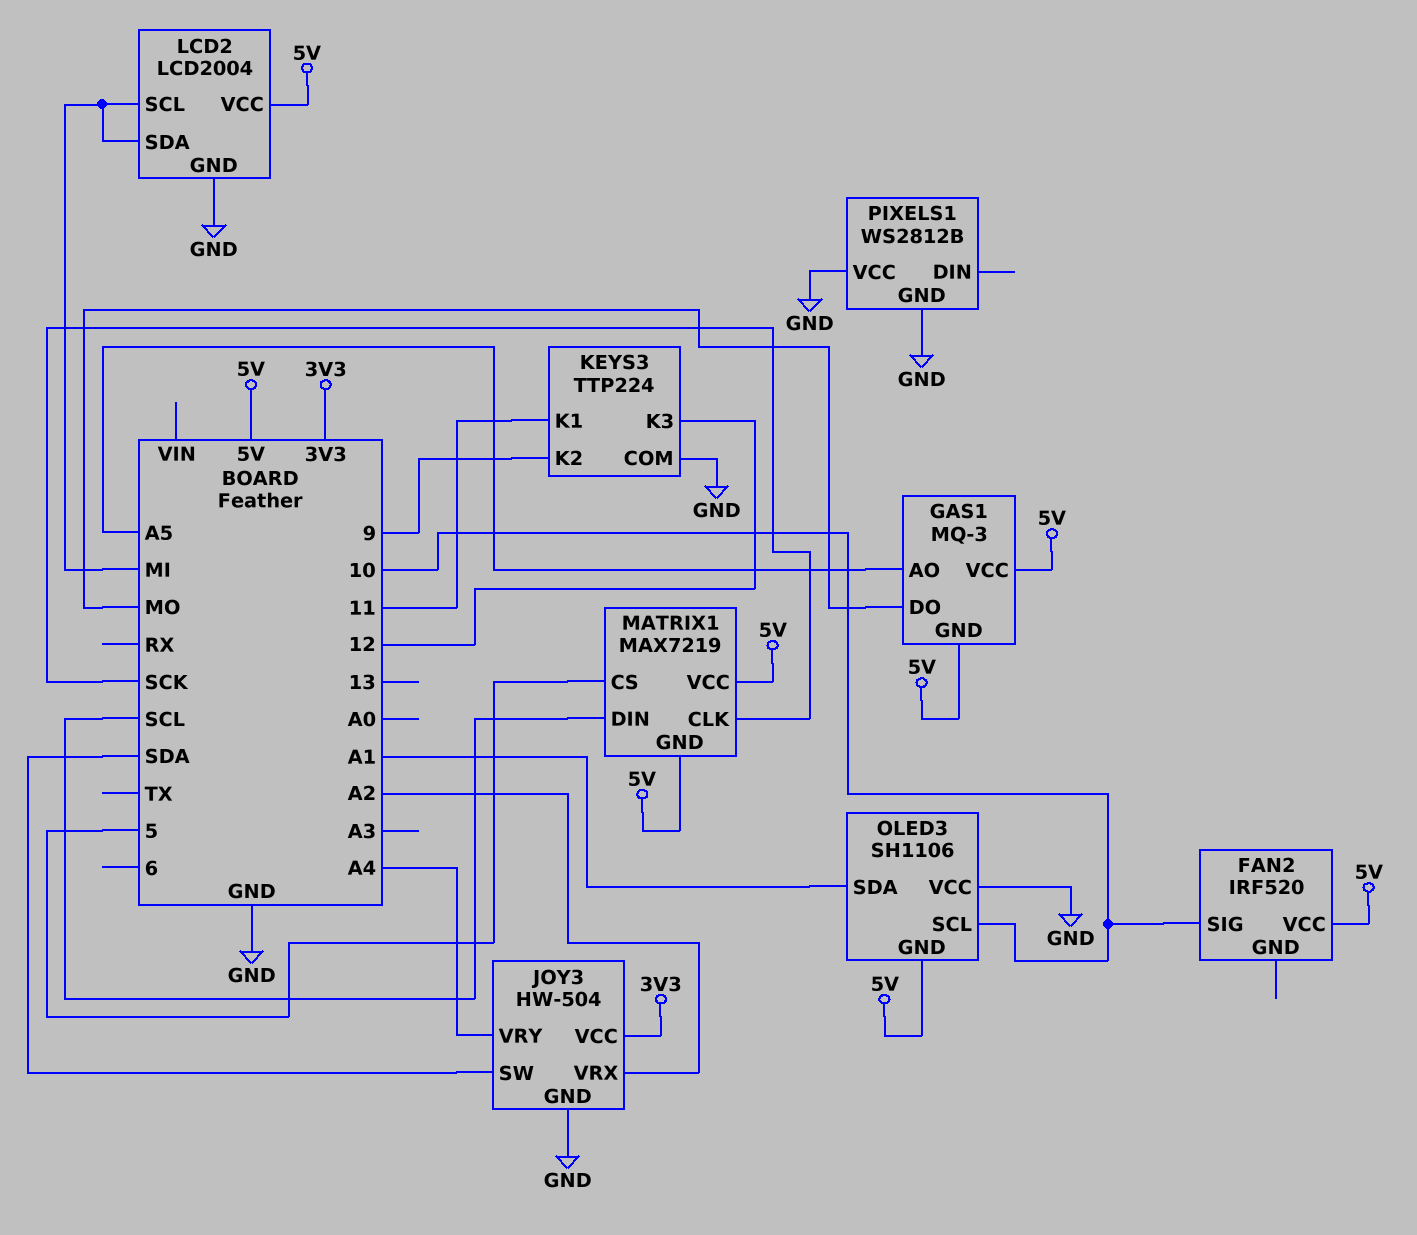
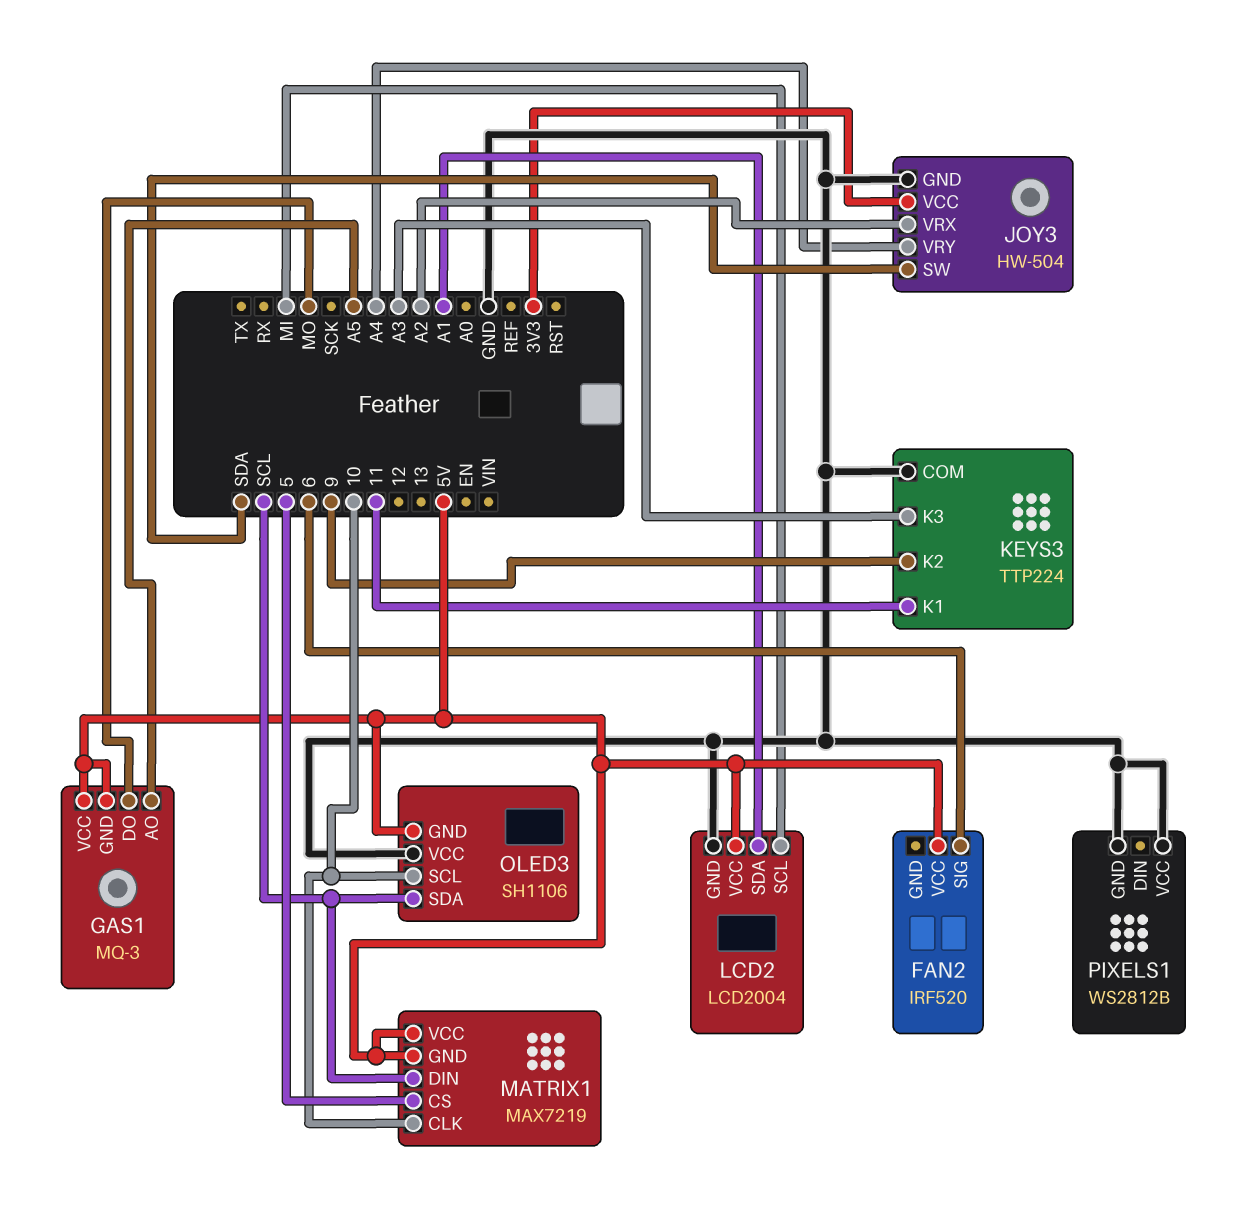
FAN2 pin SIG: 10 -> 6
KEYS3 pin K3: 12 -> A3
LCD2 pin SDA: MI -> A1
MATRIX1 pin CLK: SCK -> 10
OLED3 pin SDA: A1 -> SCL

